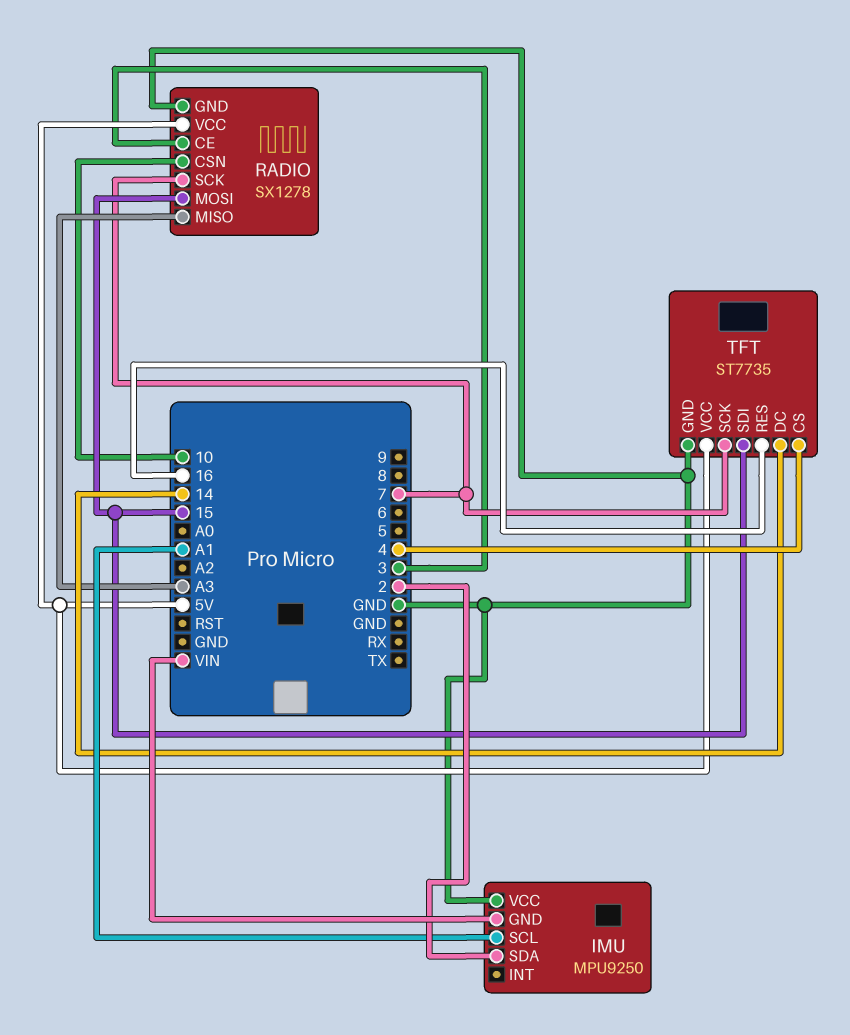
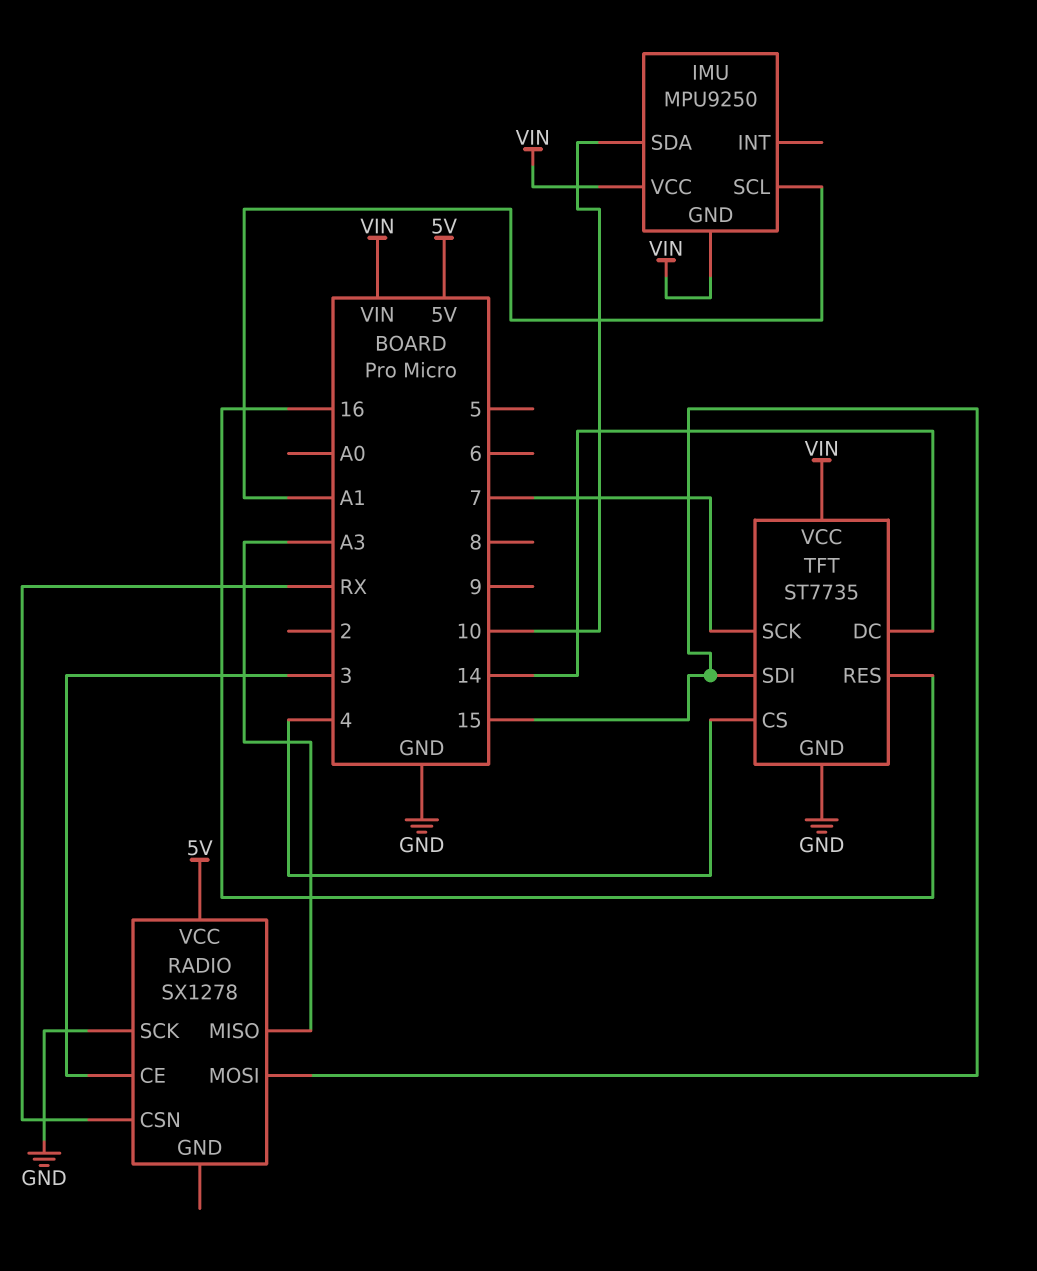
IMU pin SDA: 2 -> 10
IMU pin VCC: GND -> VIN
RADIO pin CSN: 10 -> RX
RADIO pin GND: GND -> none
RADIO pin SCK: 7 -> GND
TFT pin VCC: 5V -> VIN

